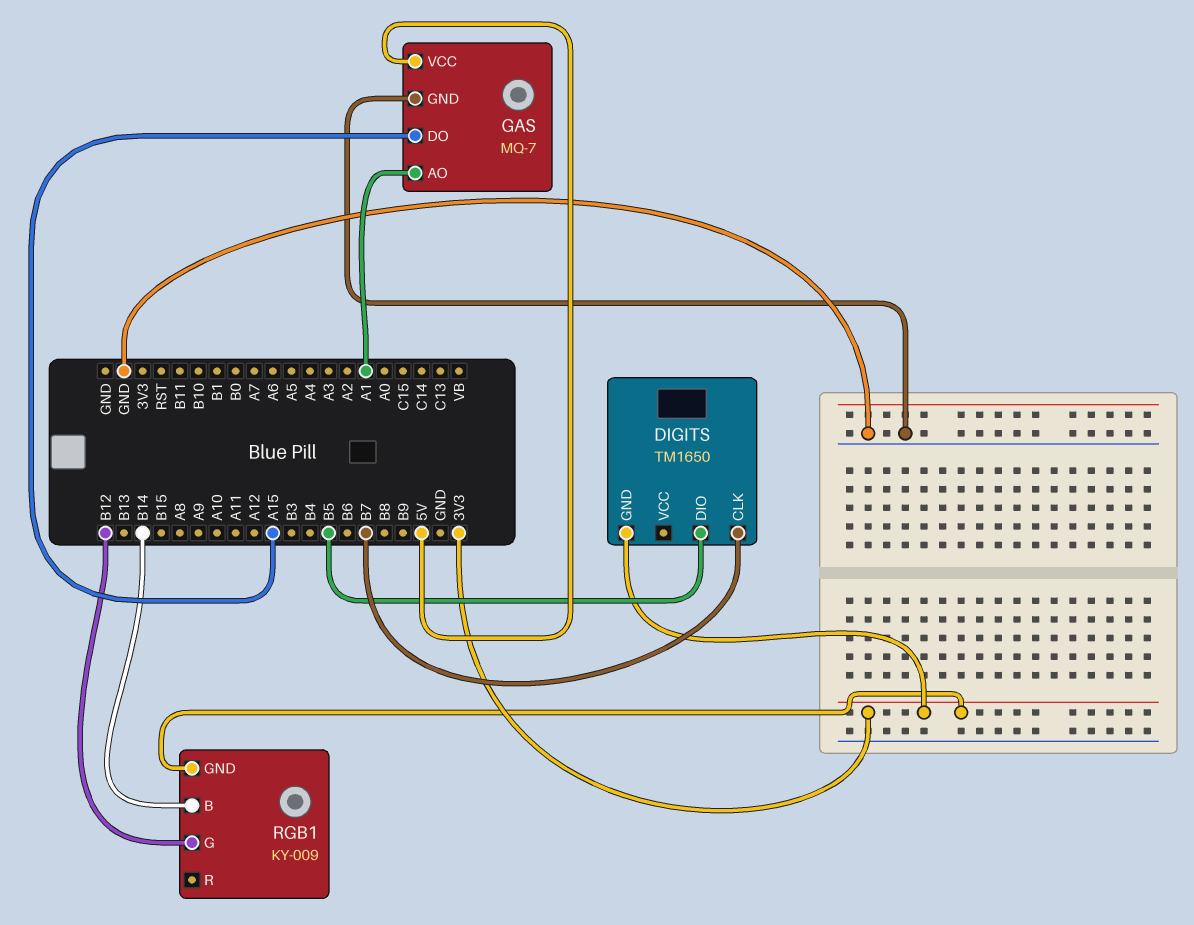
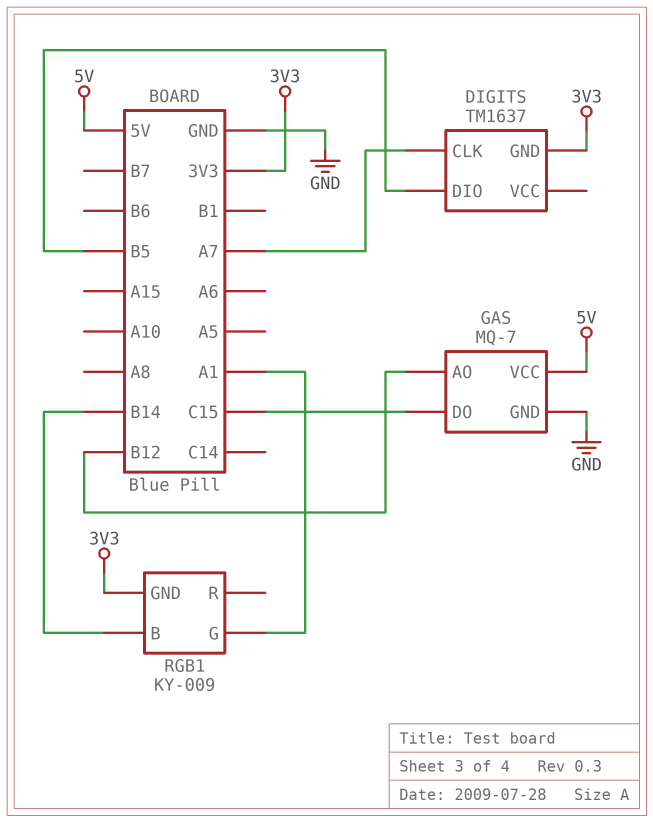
DIGITS: TM1650 -> TM1637
DIGITS pin CLK: B7 -> A7
GAS pin AO: A1 -> B12
GAS pin DO: A15 -> C15
RGB1 pin G: B12 -> A1

